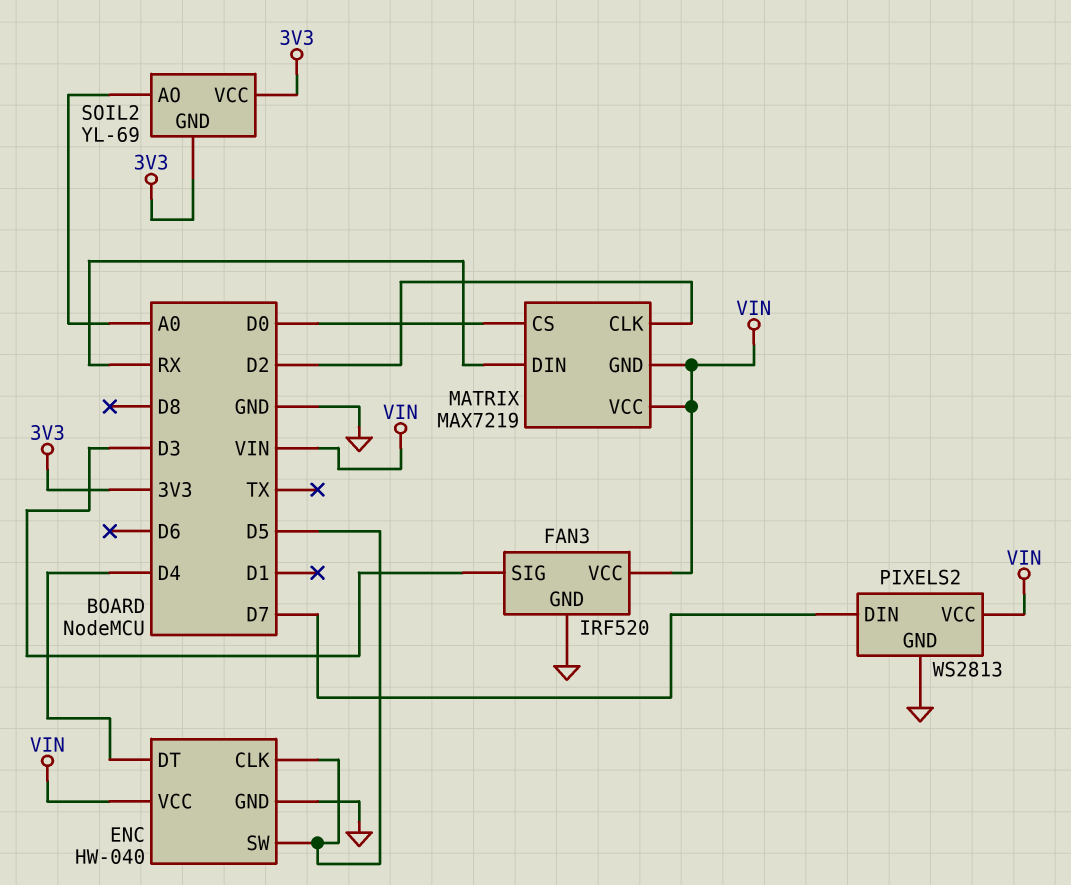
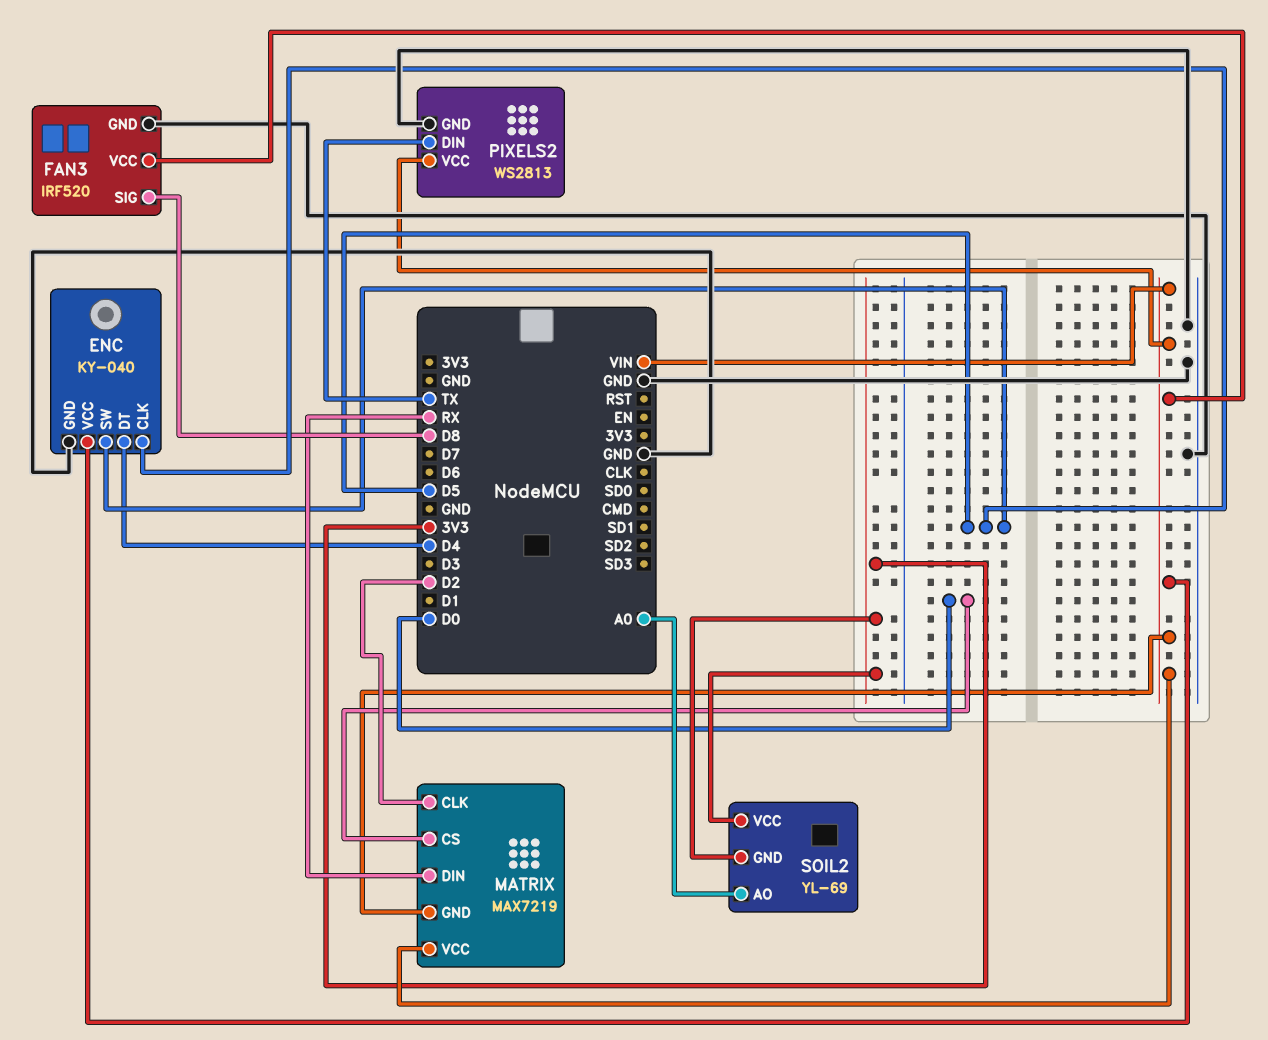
ENC: HW-040 -> KY-040
FAN3 pin SIG: D3 -> D8
PIXELS2 pin DIN: D7 -> TX

